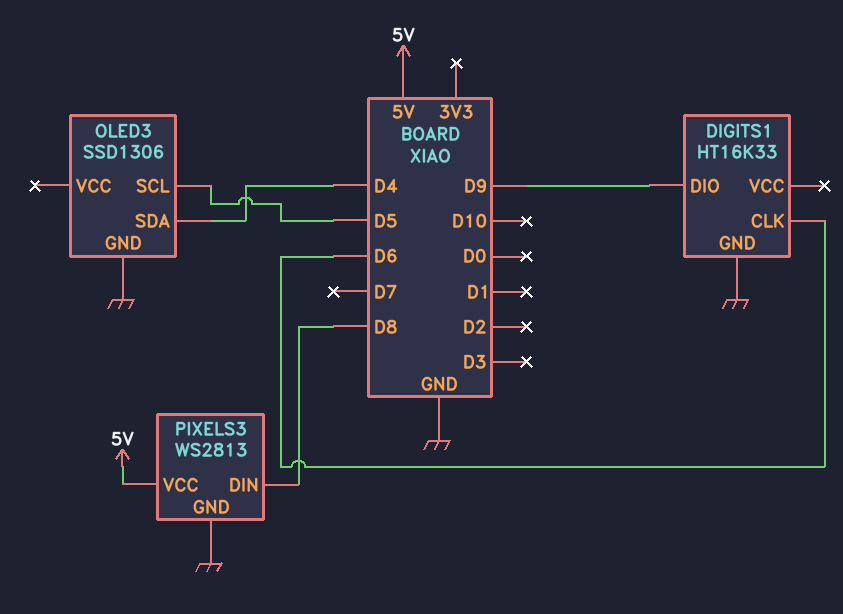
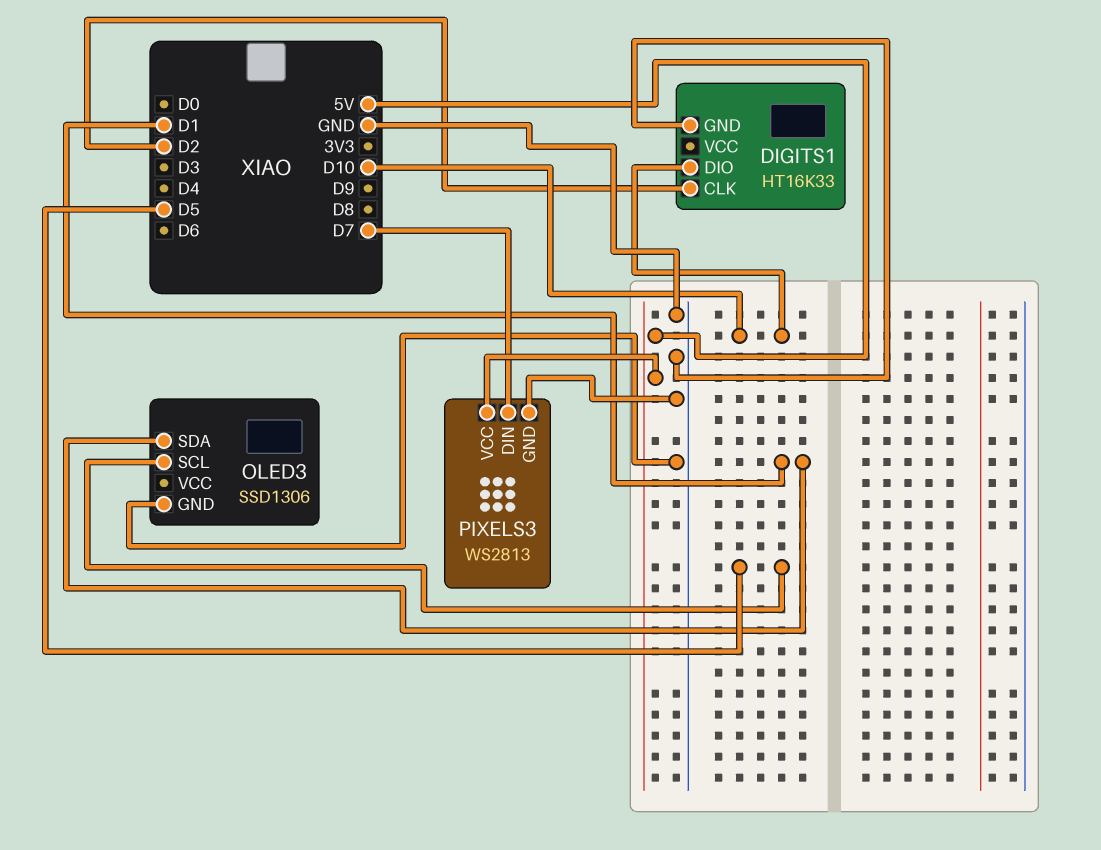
DIGITS1 pin CLK: D6 -> D2
DIGITS1 pin DIO: D9 -> D10
OLED3 pin SDA: D4 -> D1
PIXELS3 pin DIN: D8 -> D7

